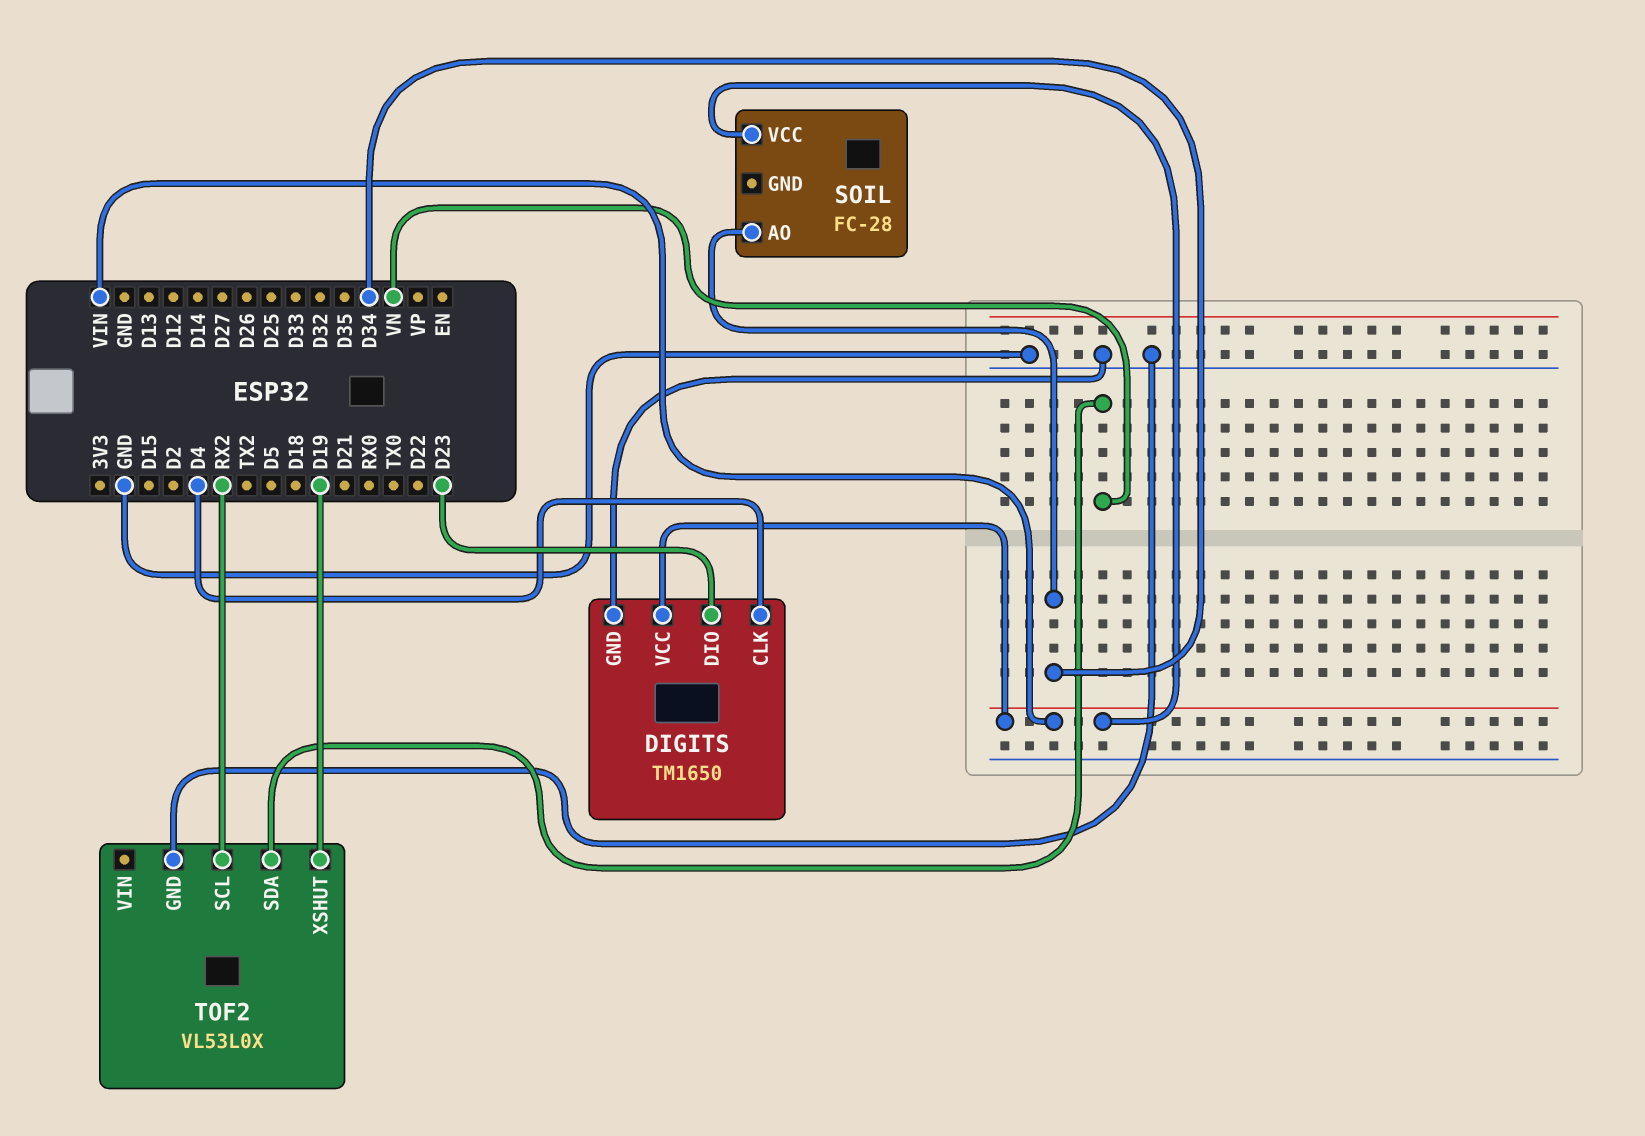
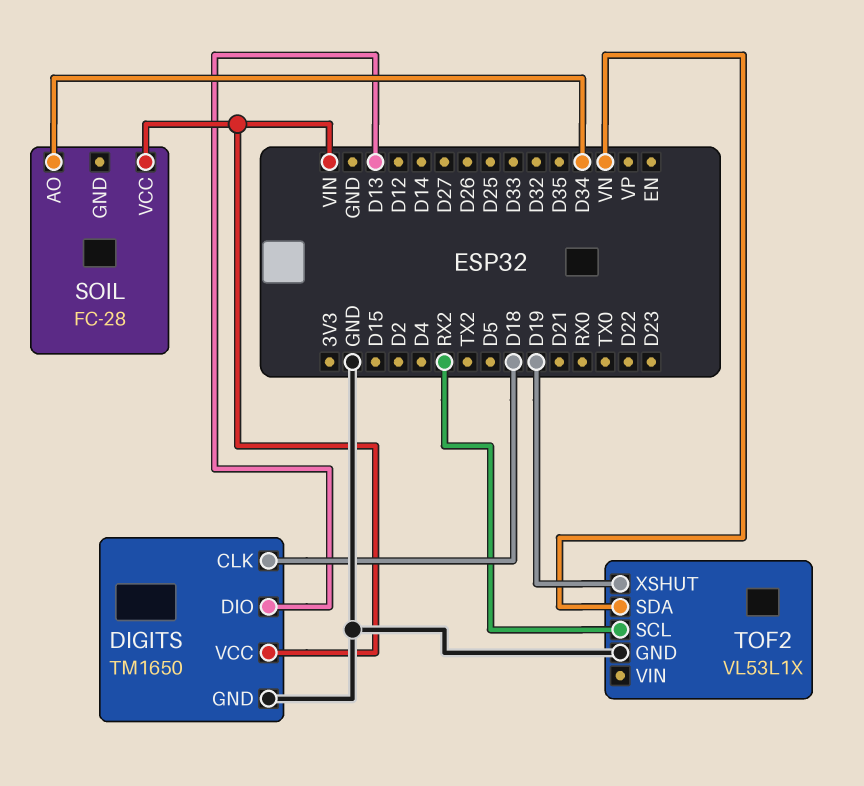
DIGITS pin CLK: D4 -> D18
DIGITS pin DIO: D23 -> D13
TOF2: VL53L0X -> VL53L1X

